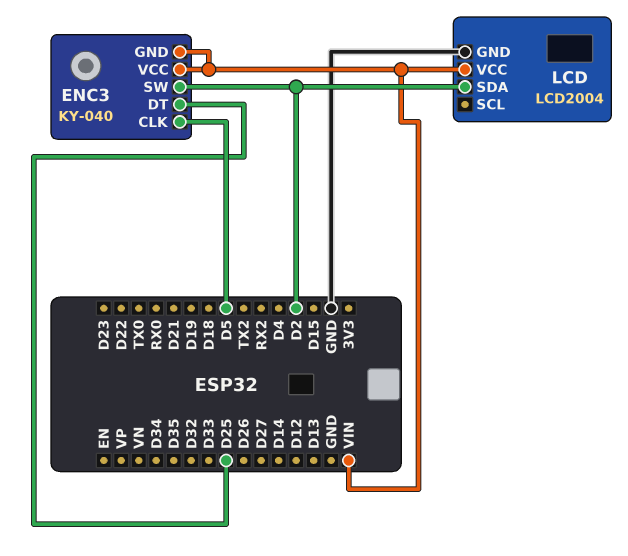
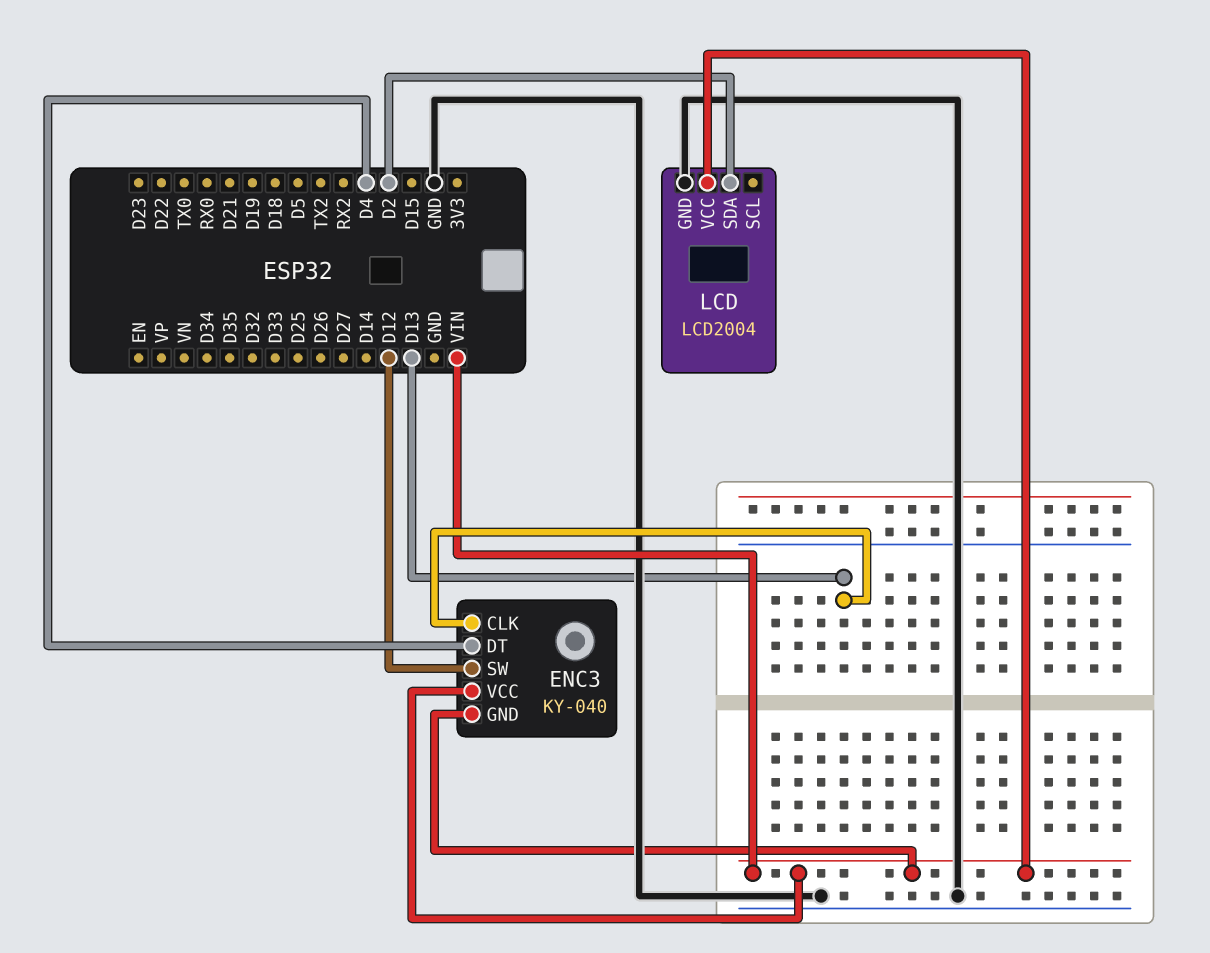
ENC3 pin CLK: D5 -> D13
ENC3 pin DT: D25 -> D4
ENC3 pin SW: D2 -> D12

